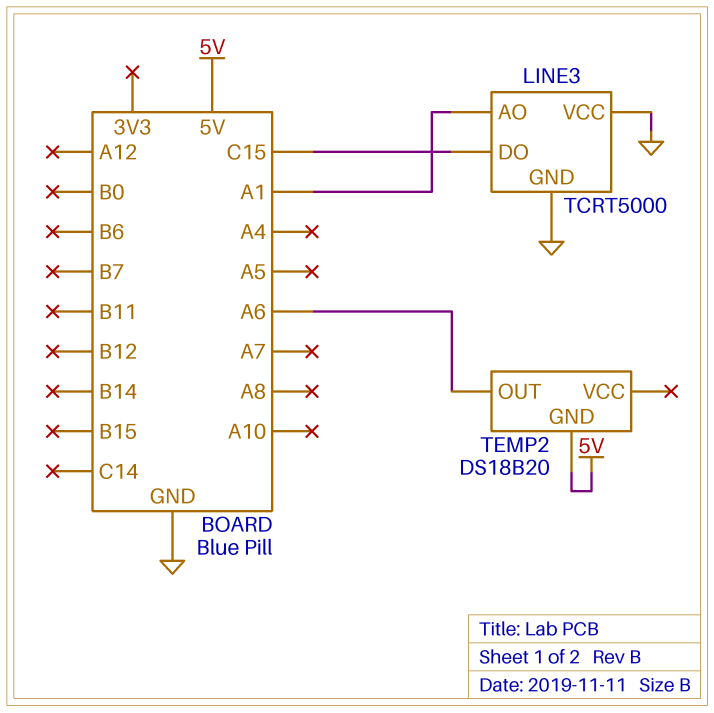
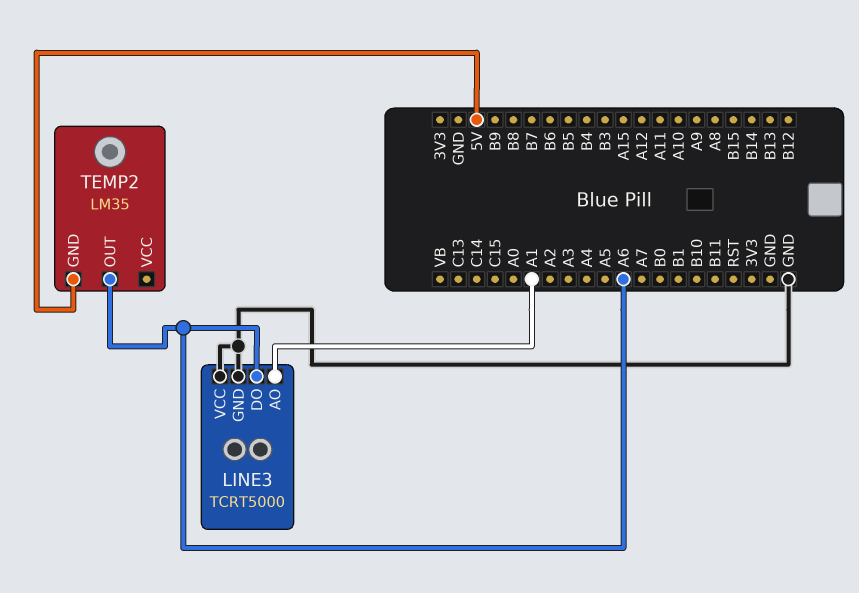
LINE3 pin DO: C15 -> A6
TEMP2: DS18B20 -> LM35

